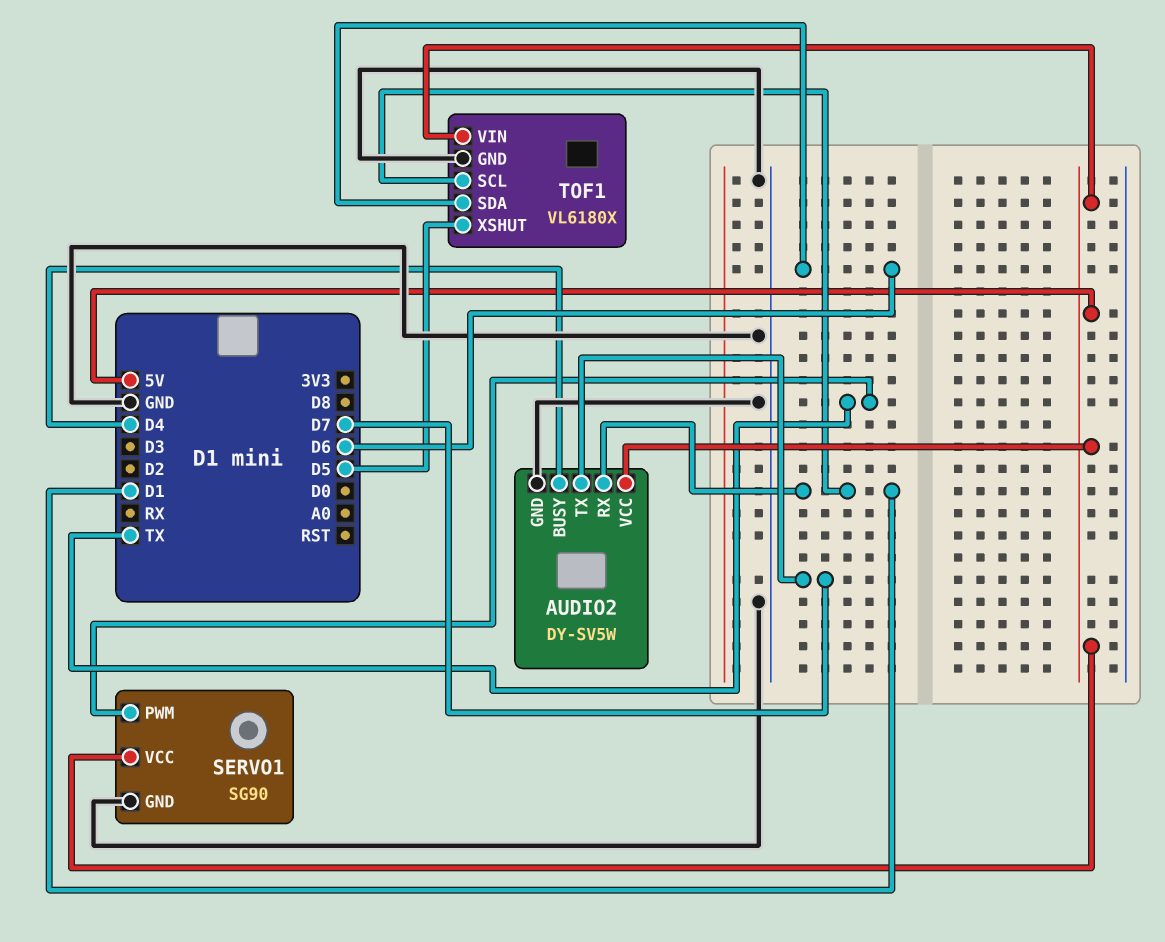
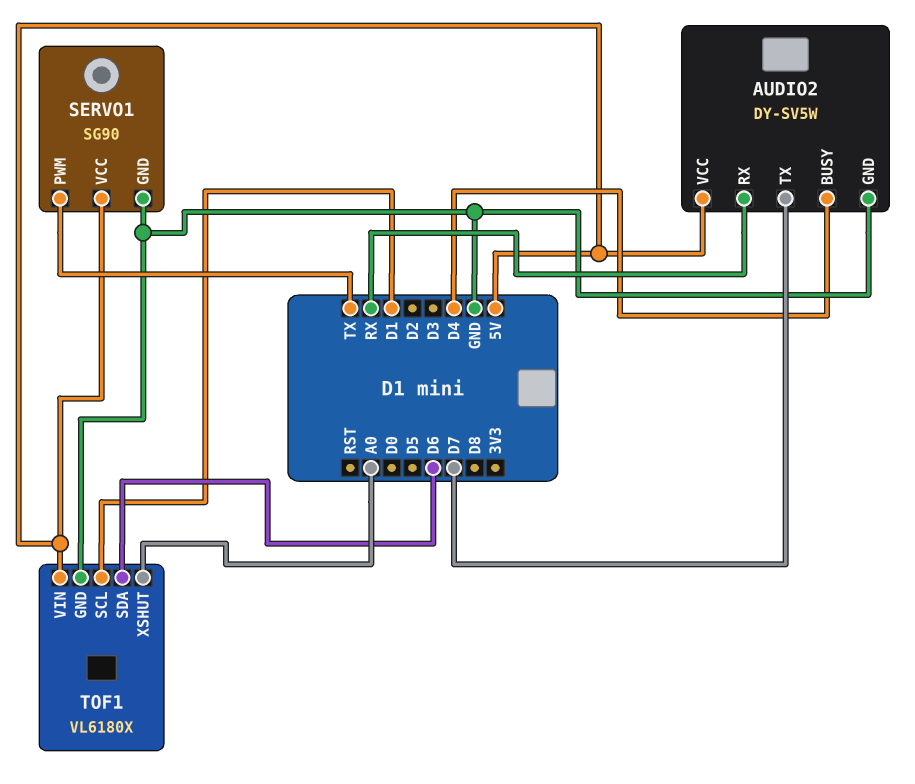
AUDIO2 pin RX: D1 -> RX
TOF1 pin XSHUT: D5 -> A0

